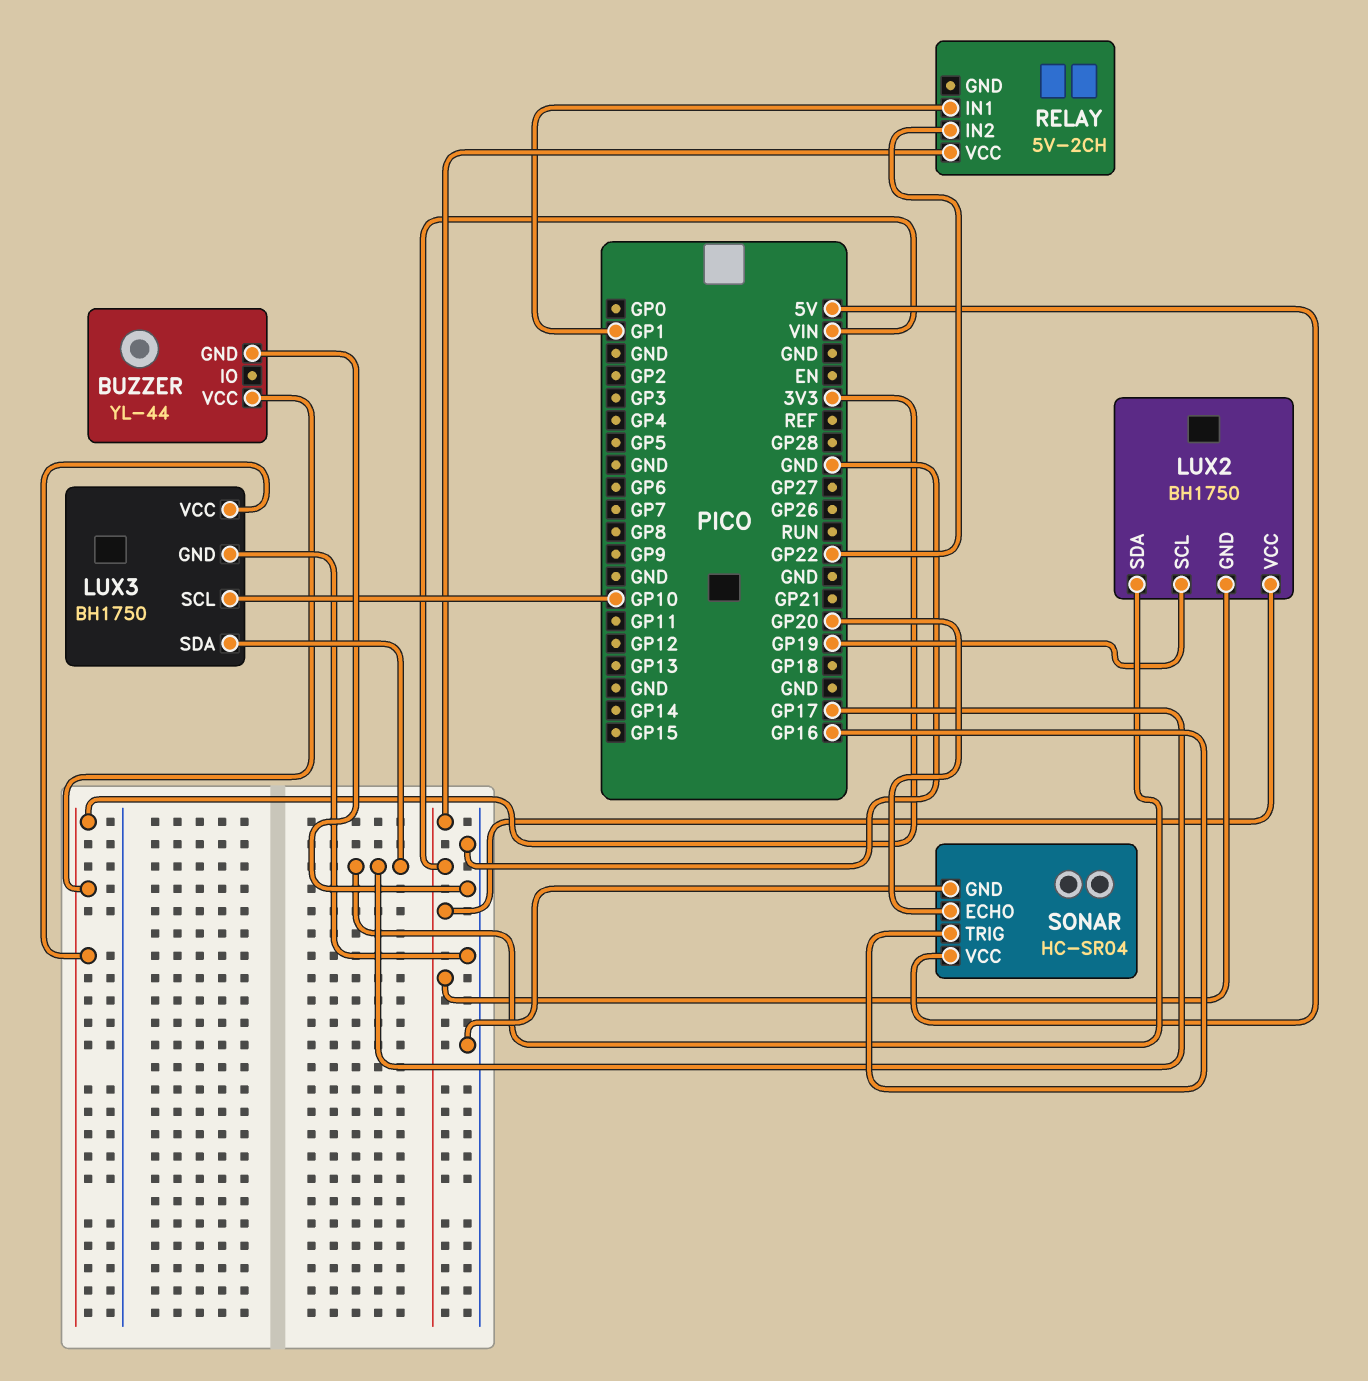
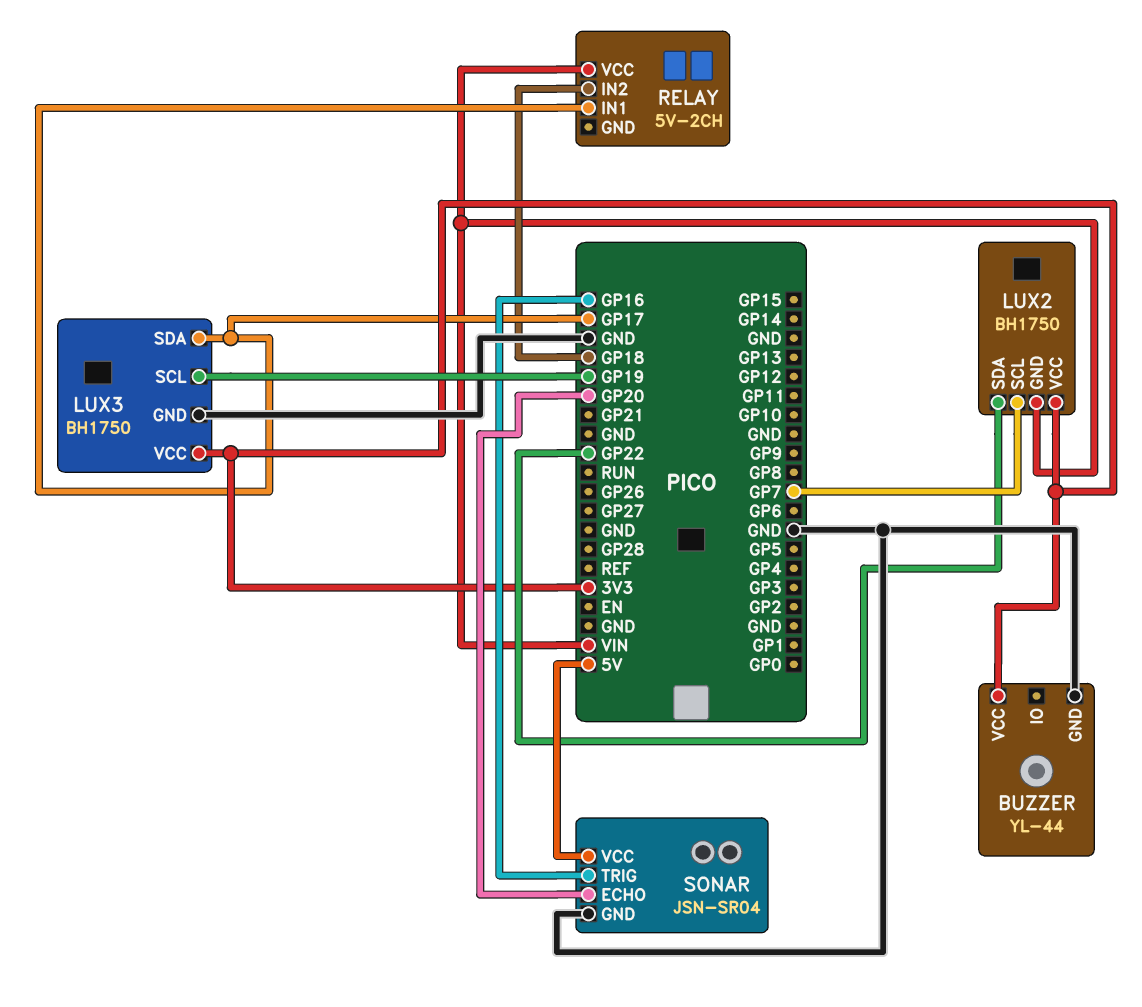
LUX2 pin SCL: GP19 -> GP7
LUX2 pin SDA: GP17 -> GP22
LUX2 pin VCC: VIN -> 3V3
LUX3 pin SCL: GP10 -> GP19
RELAY pin IN1: GP1 -> GP17
RELAY pin IN2: GP22 -> GP18
SONAR: HC-SR04 -> JSN-SR04

